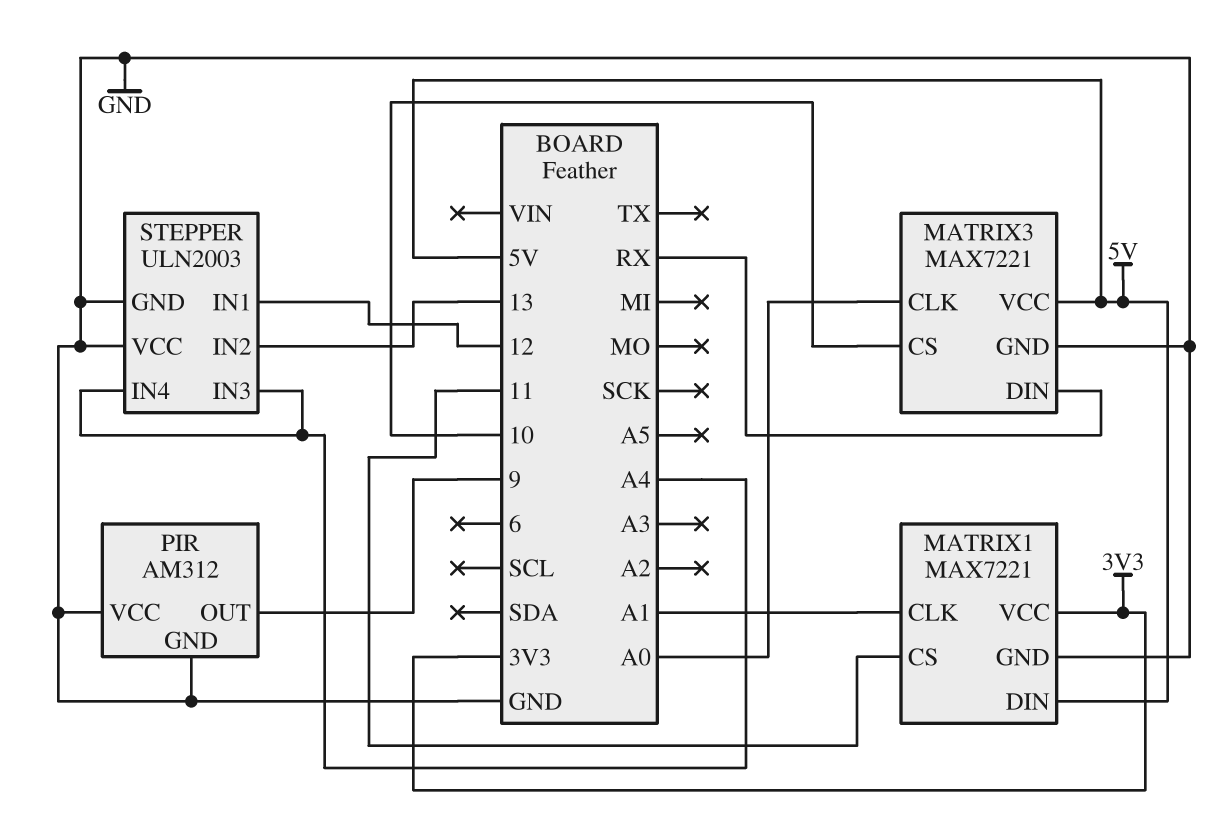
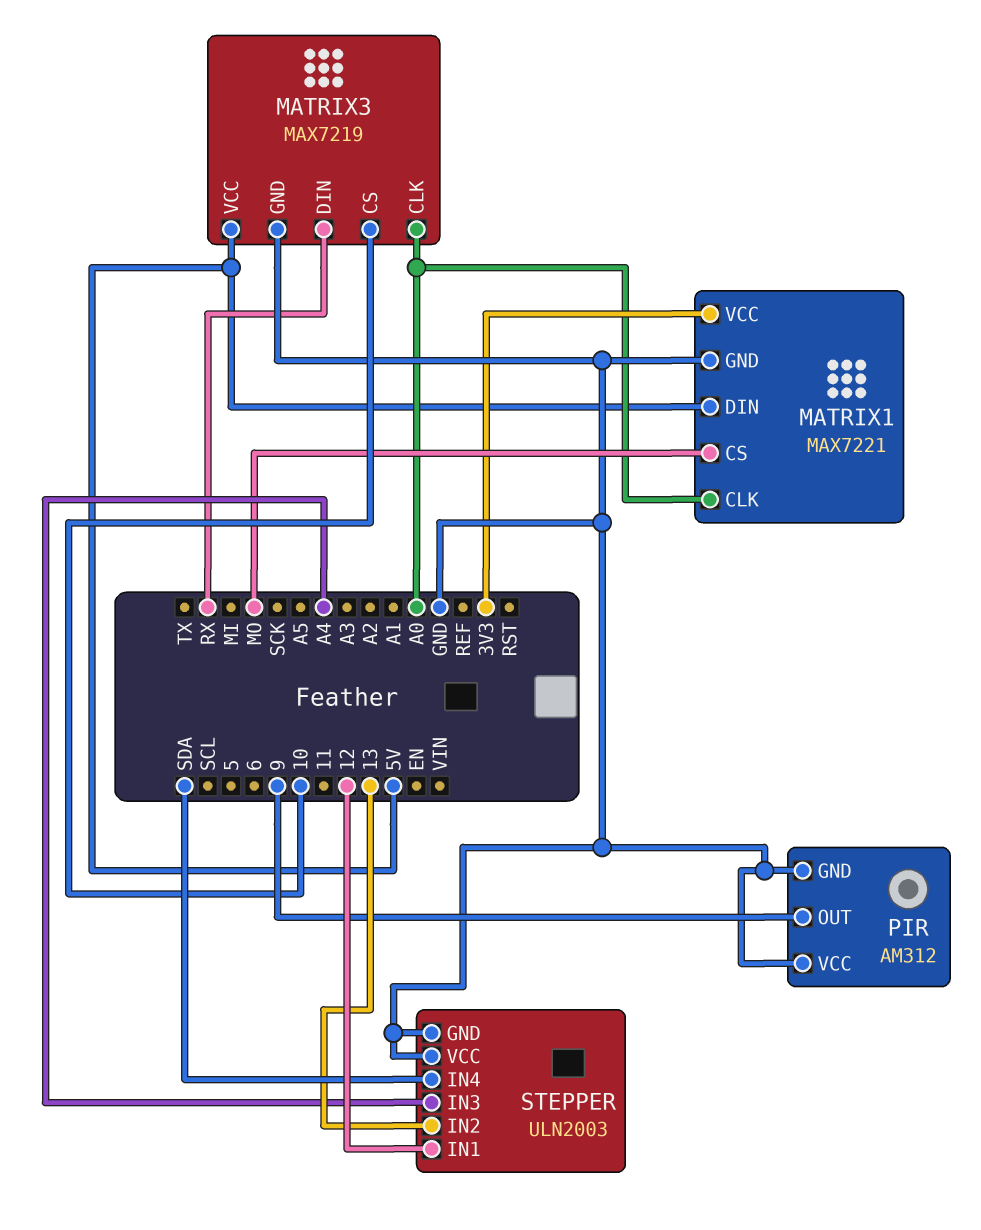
MATRIX1 pin CLK: A1 -> A0
MATRIX1 pin CS: 11 -> MO
MATRIX3: MAX7221 -> MAX7219
STEPPER pin IN4: A4 -> SDA

